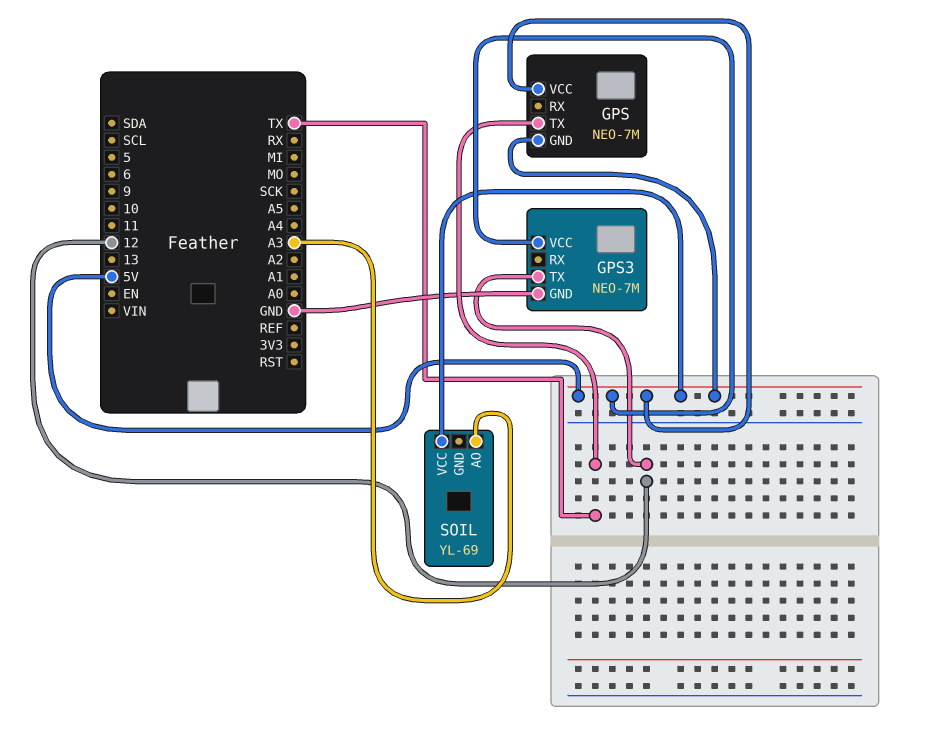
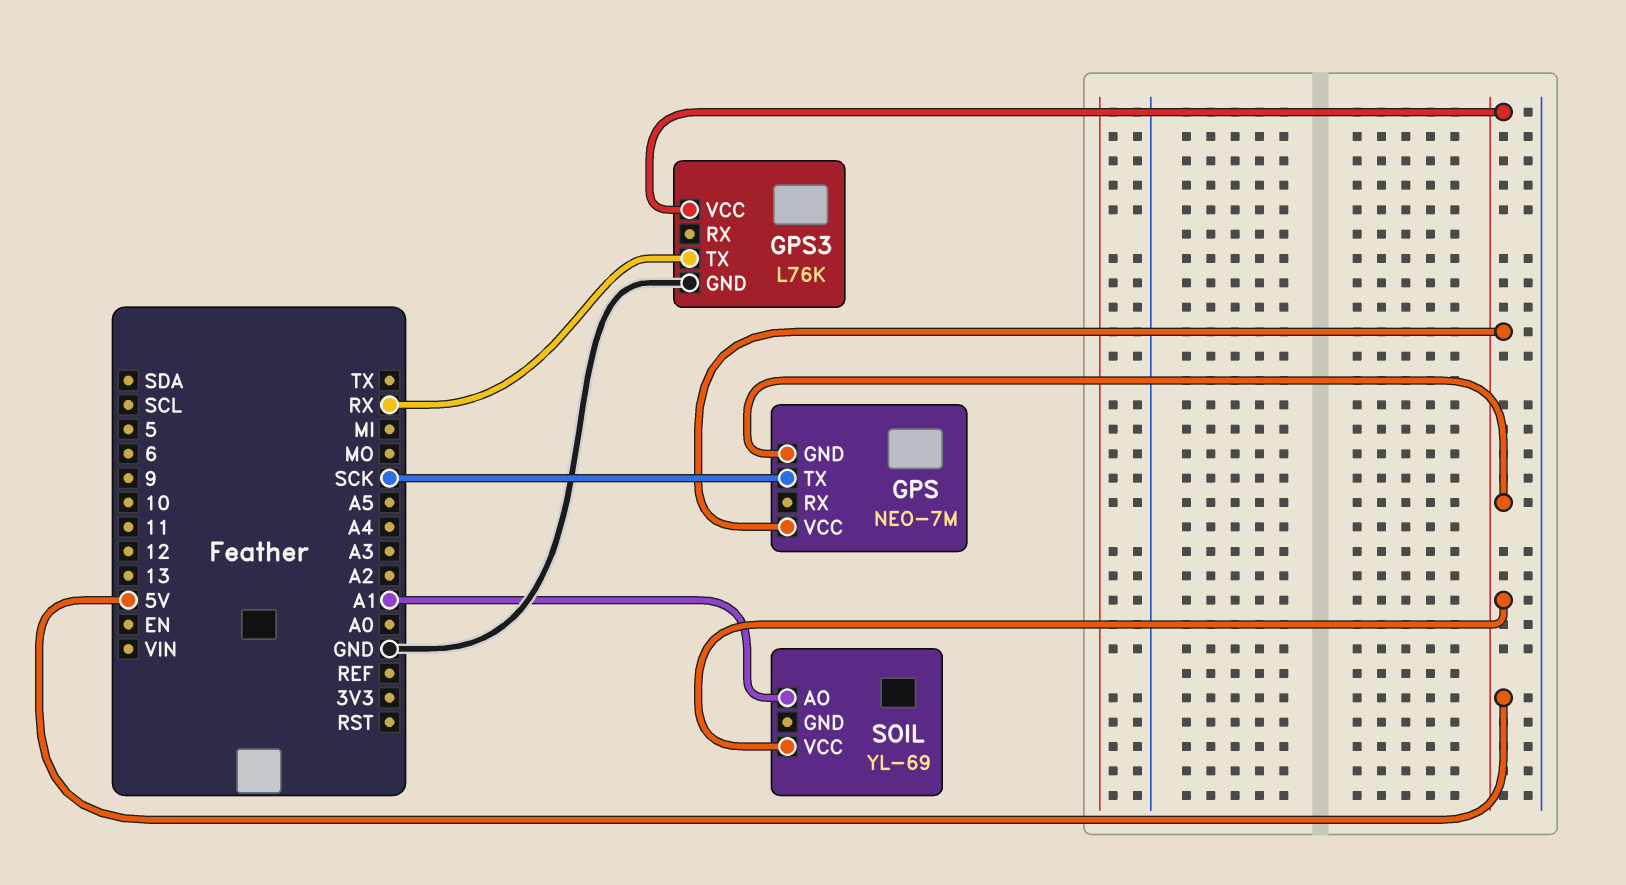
GPS pin TX: TX -> SCK
GPS3: NEO-7M -> L76K
GPS3 pin TX: 12 -> RX
SOIL pin AO: A3 -> A1

